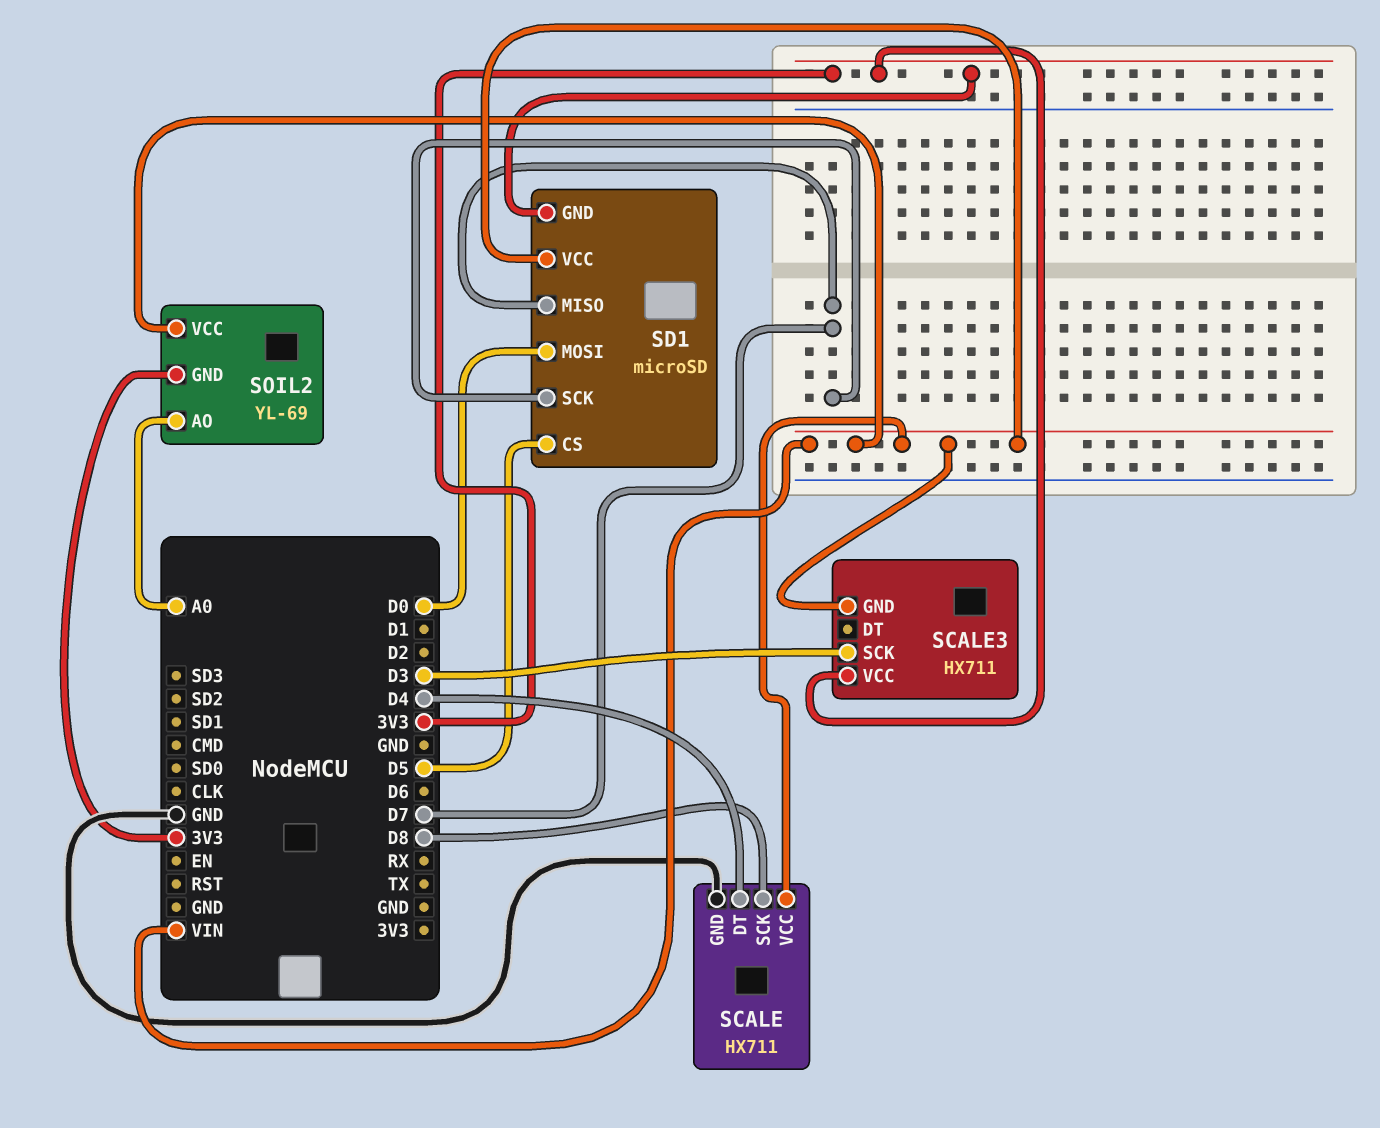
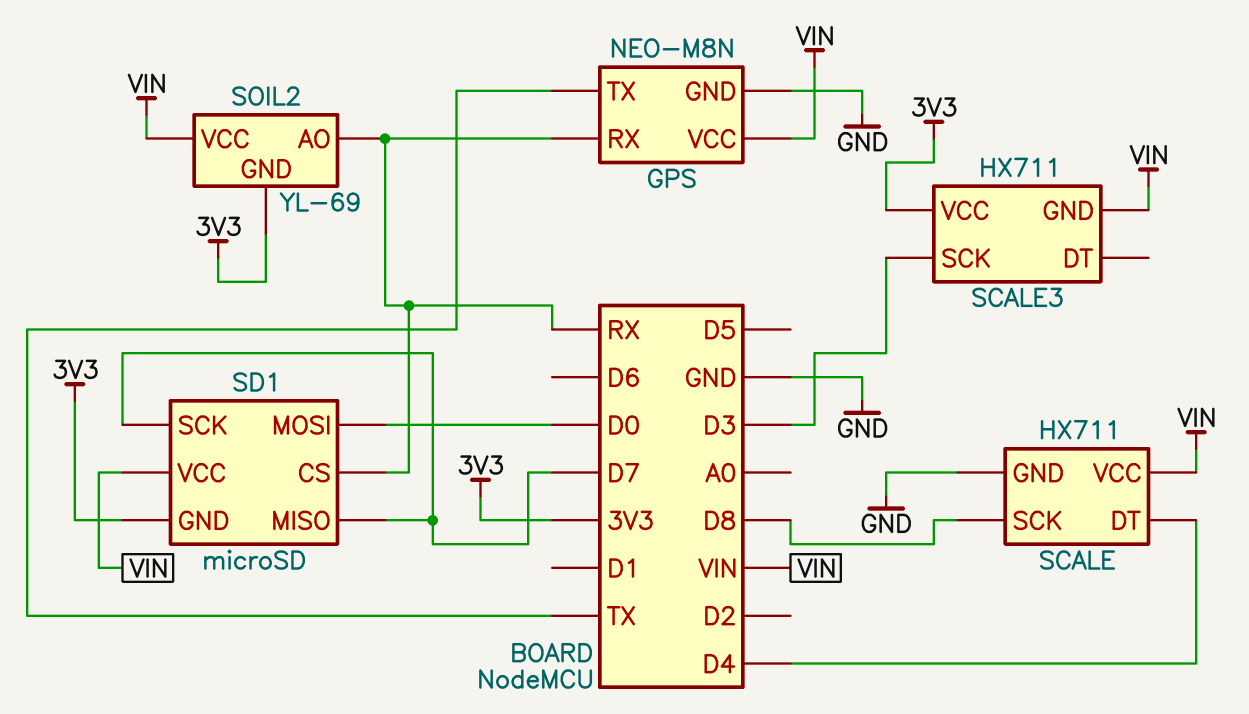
GPS: none -> NEO-M8N
GPS pin GND: none -> GND
GPS pin RX: none -> RX
GPS pin TX: none -> TX
GPS pin VCC: none -> VIN
SD1 pin CS: D5 -> RX
SOIL2 pin AO: A0 -> RX

